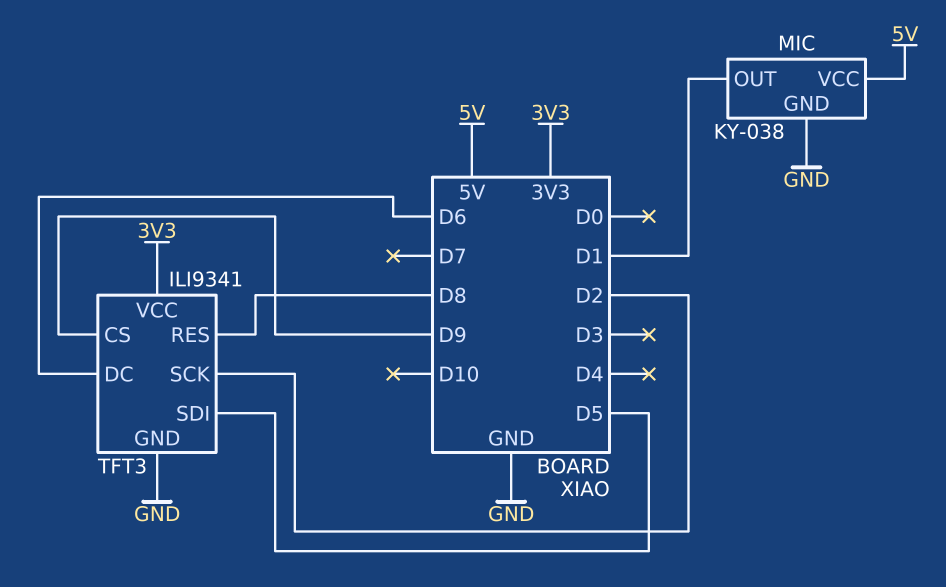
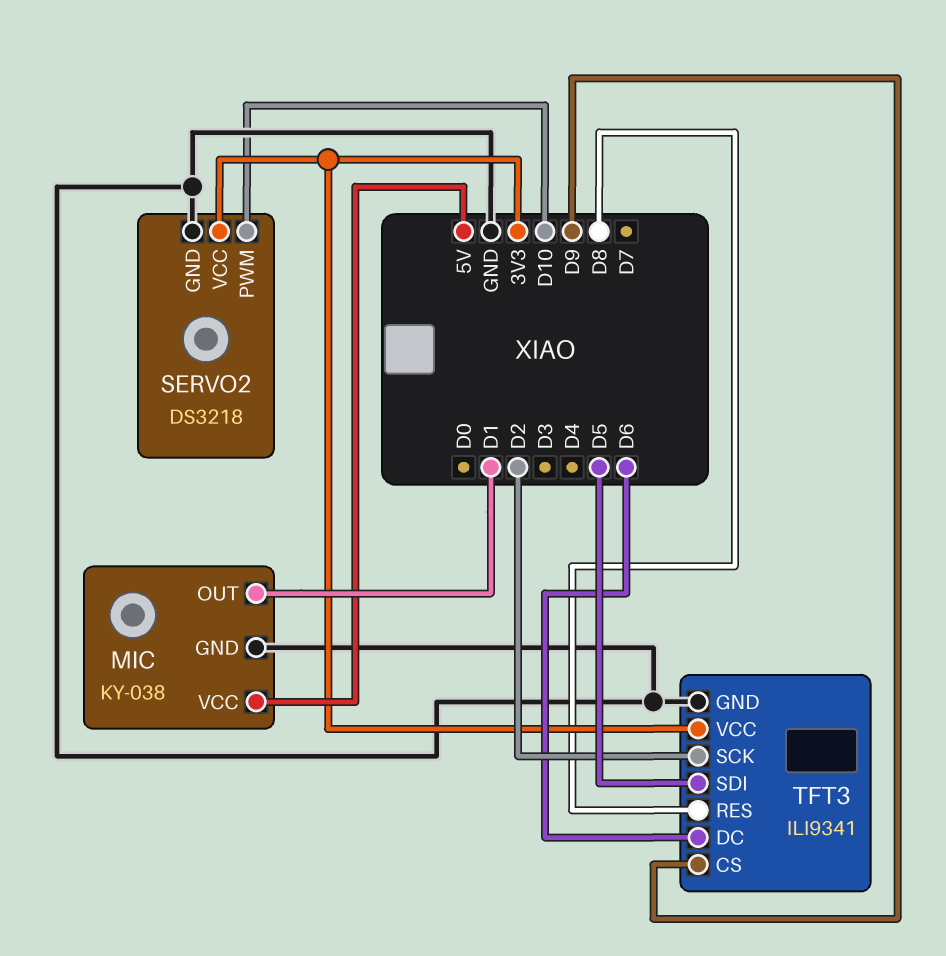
SERVO2: none -> DS3218
SERVO2 pin GND: none -> GND
SERVO2 pin PWM: none -> D10
SERVO2 pin VCC: none -> 3V3

